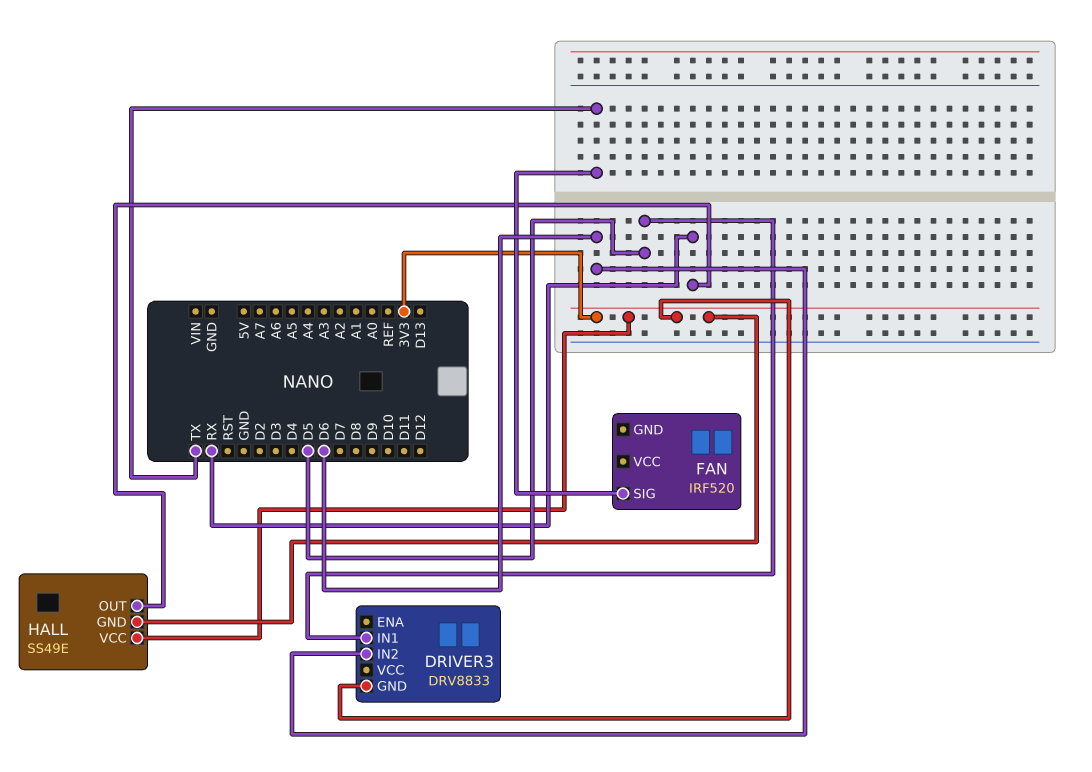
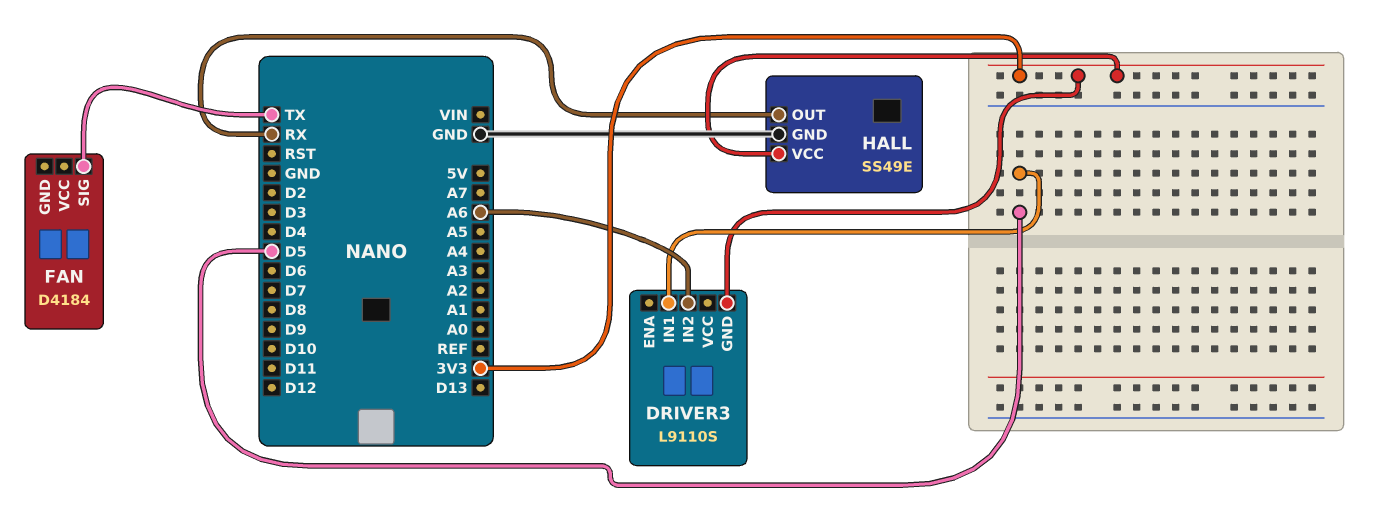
DRIVER3: DRV8833 -> L9110S
DRIVER3 pin IN2: D6 -> A6
FAN: IRF520 -> D4184
HALL pin GND: 3V3 -> GND

